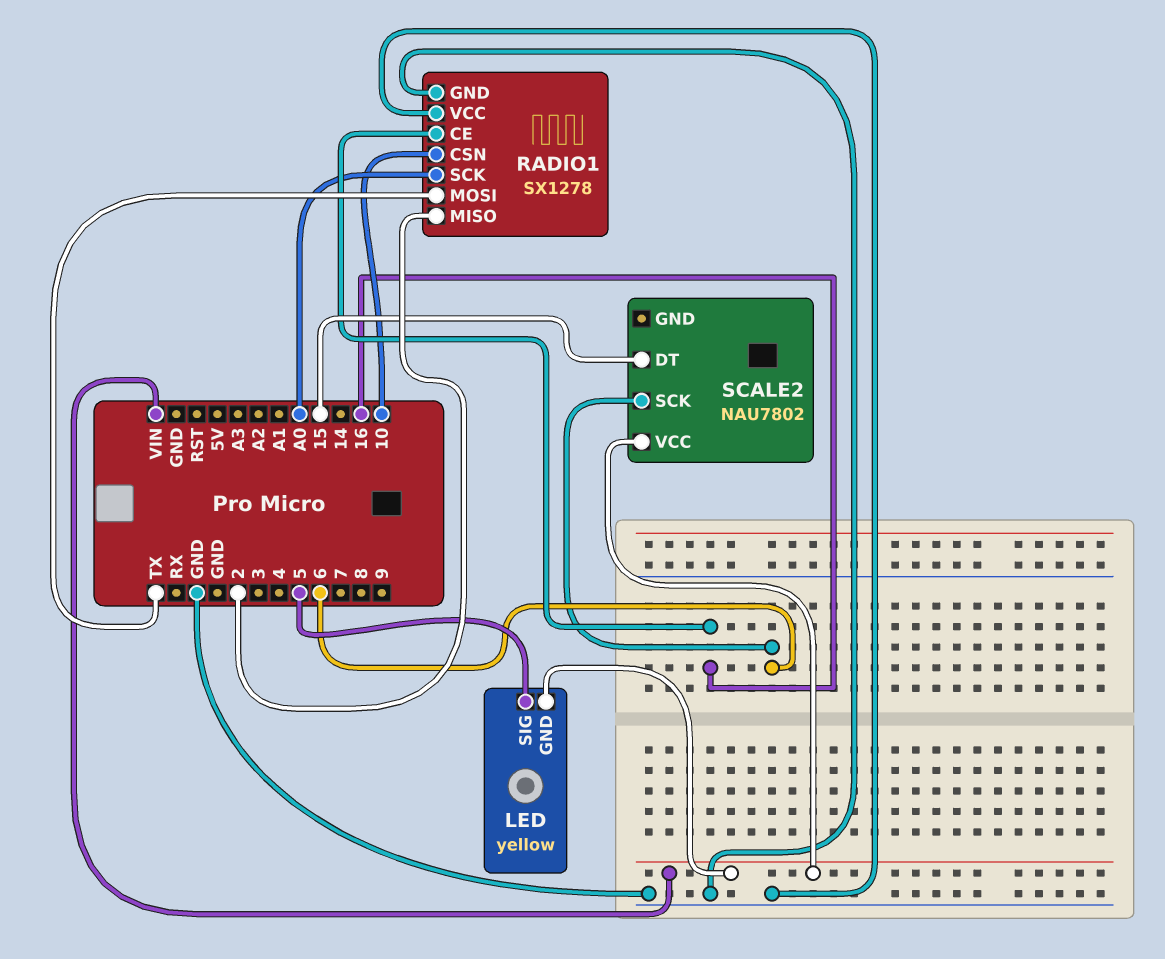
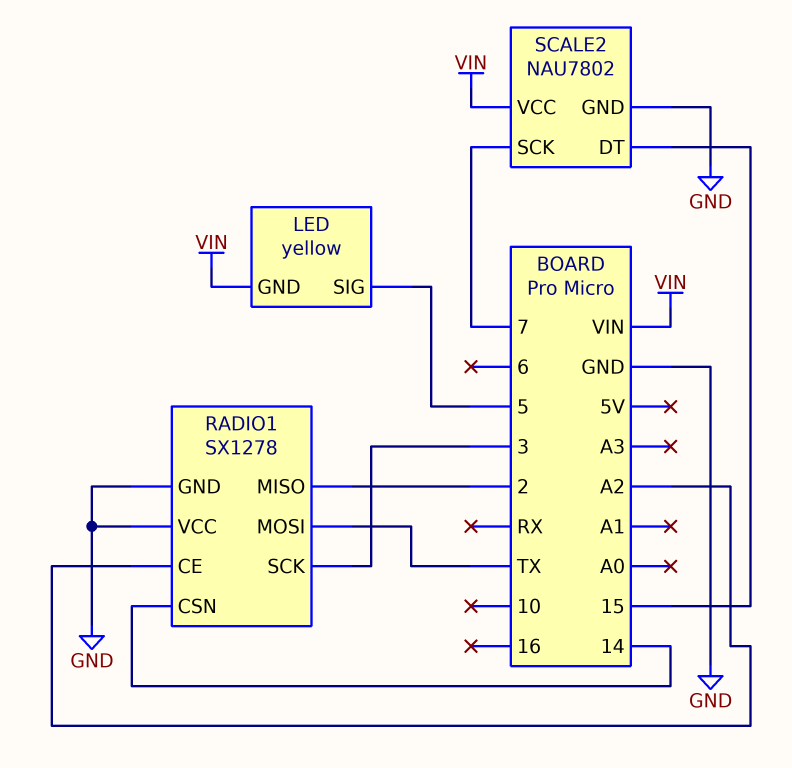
RADIO1 pin CE: 16 -> A2
RADIO1 pin CSN: 10 -> 14
RADIO1 pin SCK: A0 -> 3
SCALE2 pin GND: none -> GND
SCALE2 pin SCK: 6 -> 7

